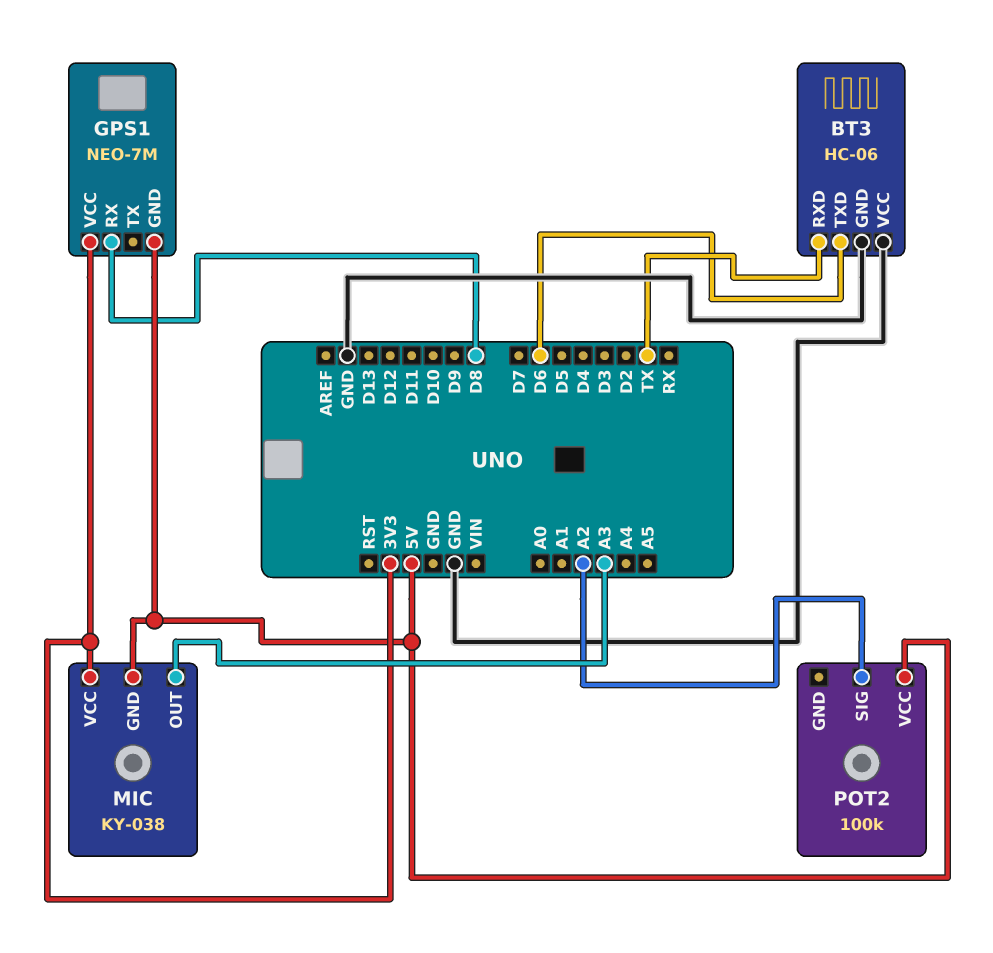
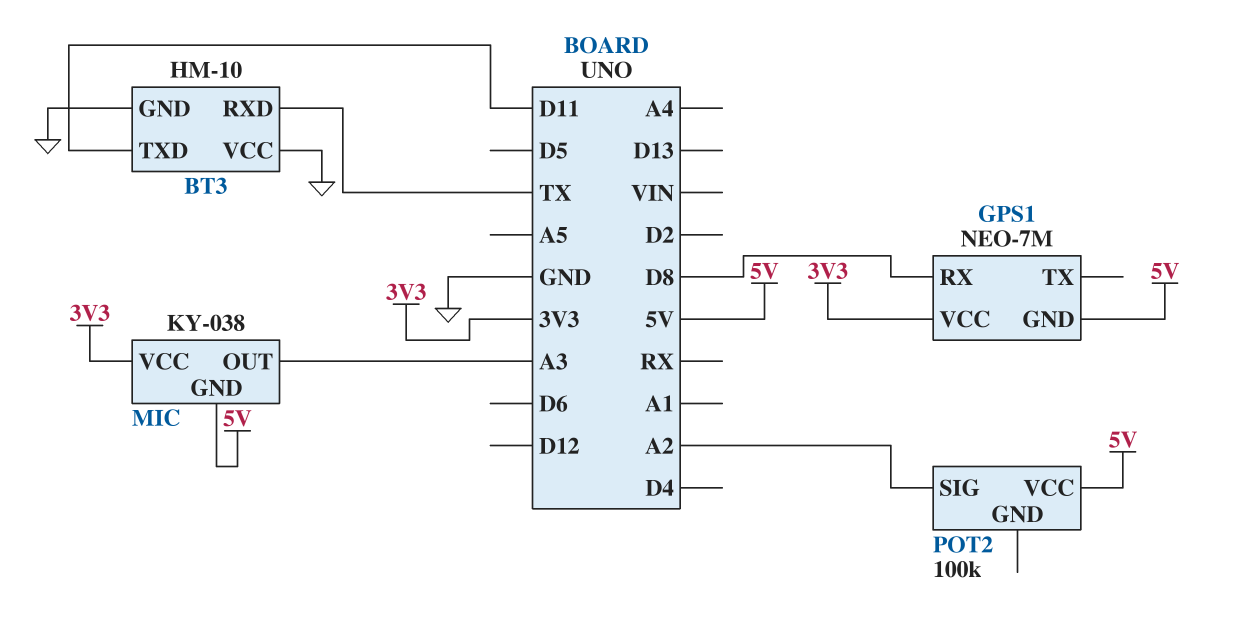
BT3: HC-06 -> HM-10
BT3 pin TXD: D6 -> D11

